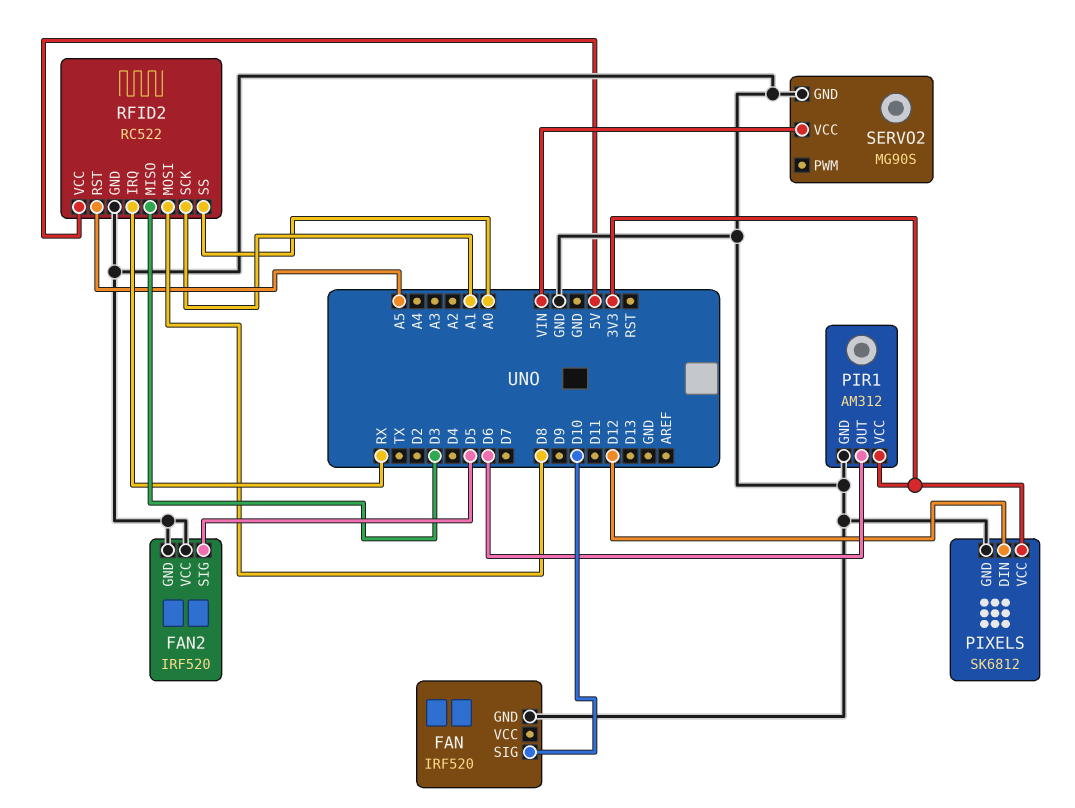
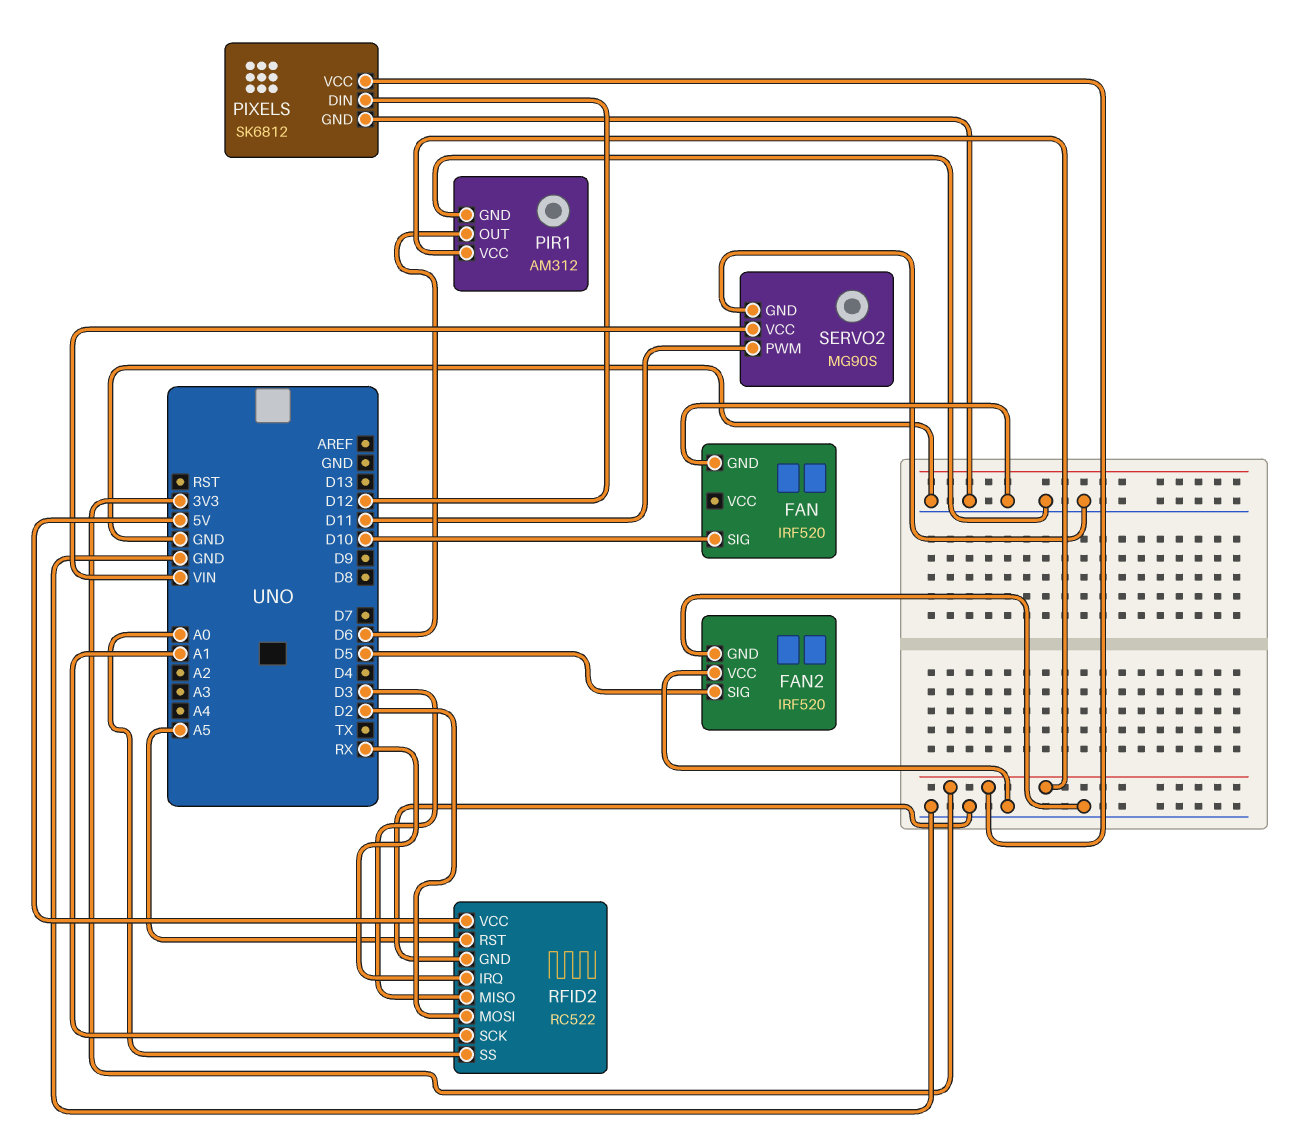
RFID2 pin MOSI: D8 -> D2
SERVO2 pin PWM: none -> D11

